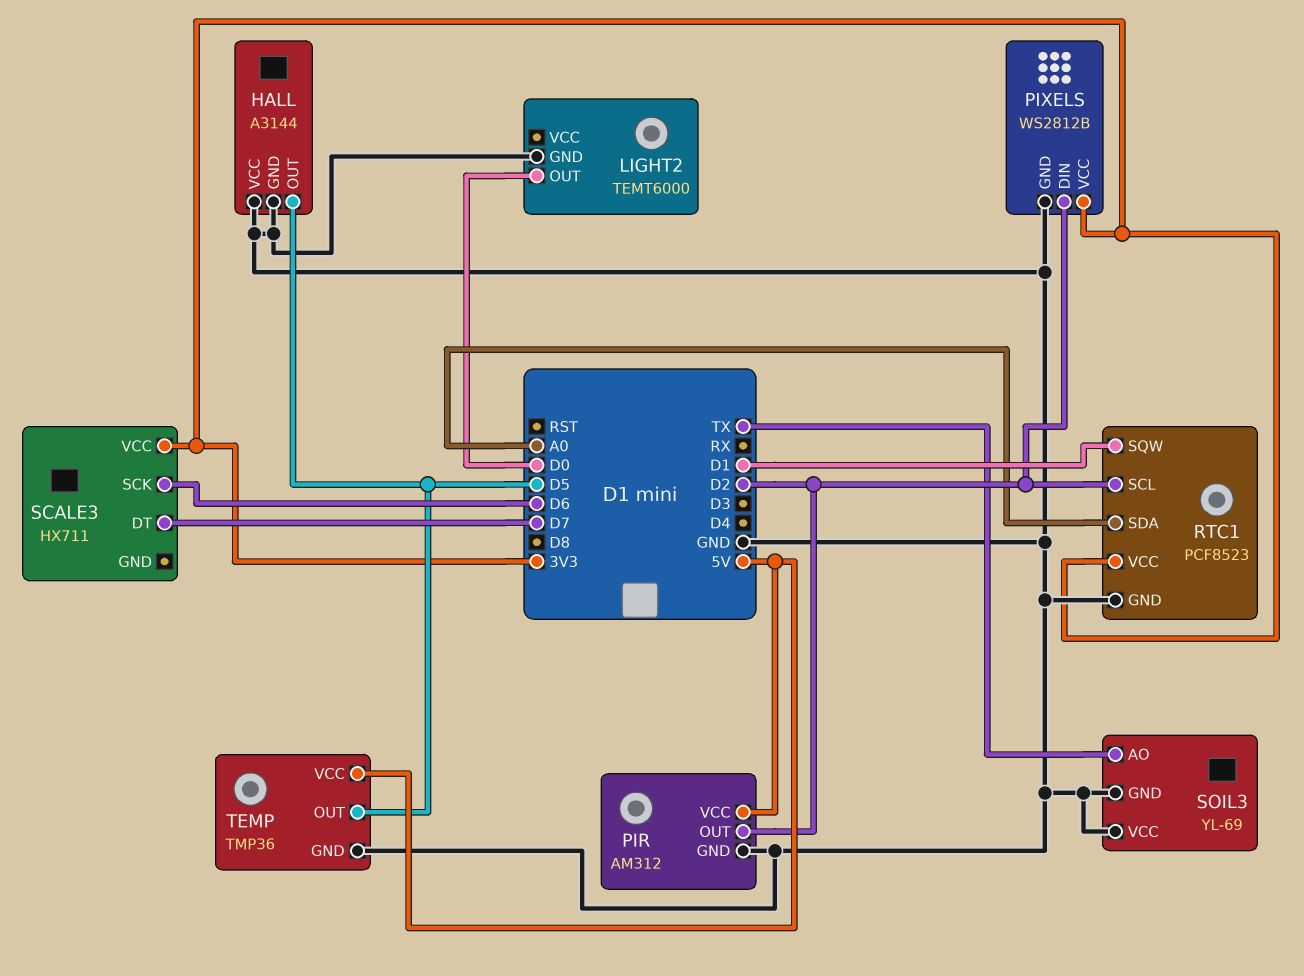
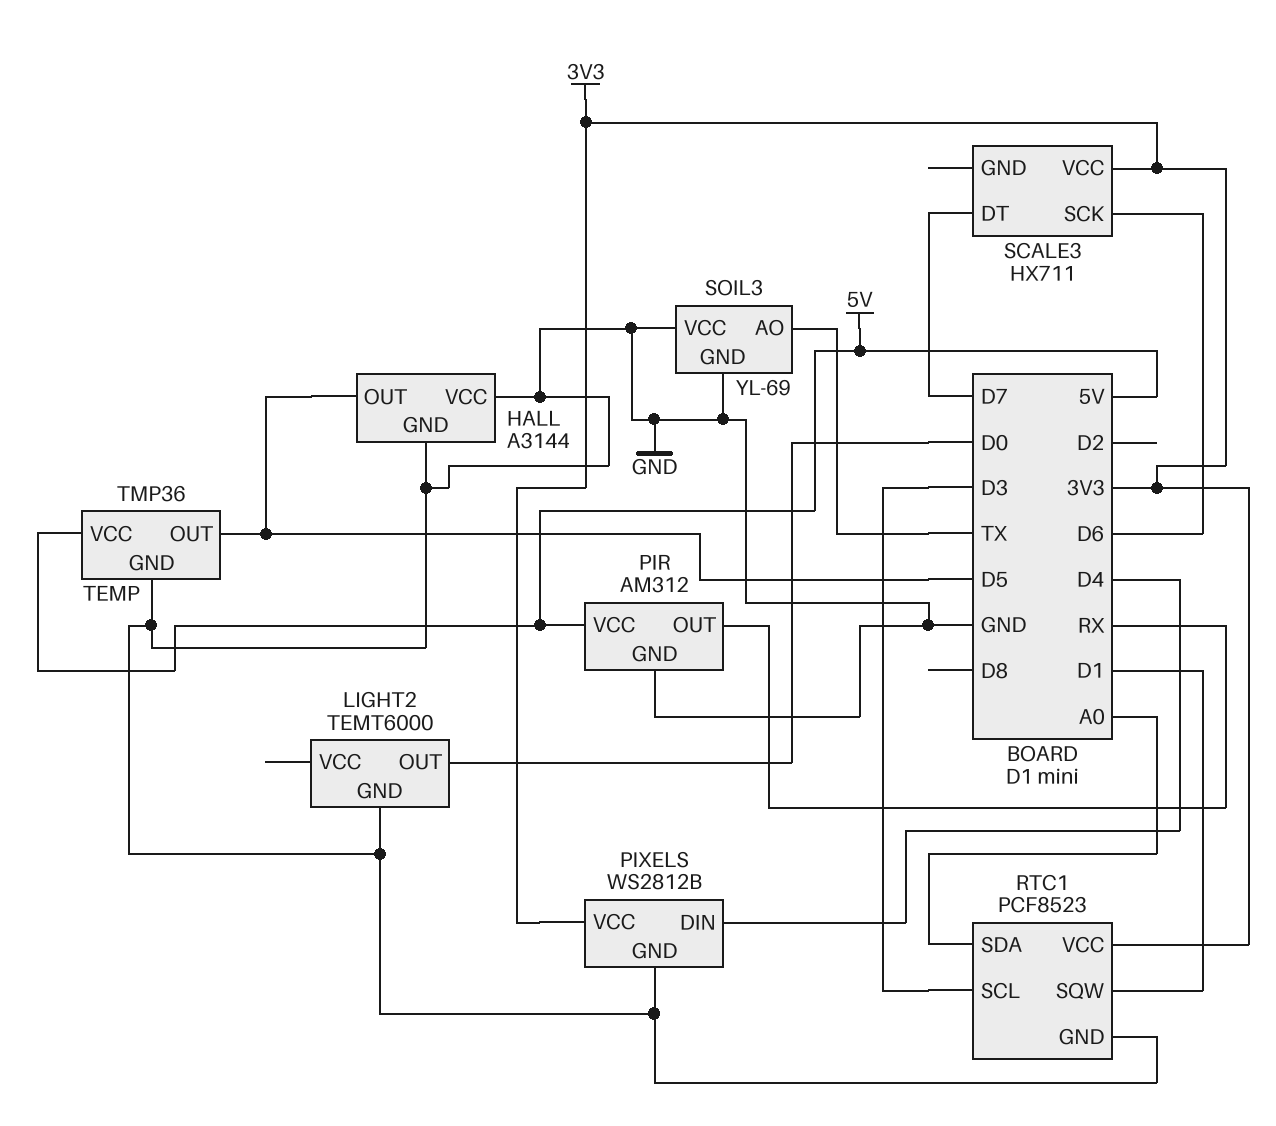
PIR pin OUT: D2 -> RX
PIXELS pin DIN: D2 -> D4
RTC1 pin SCL: D2 -> D3

